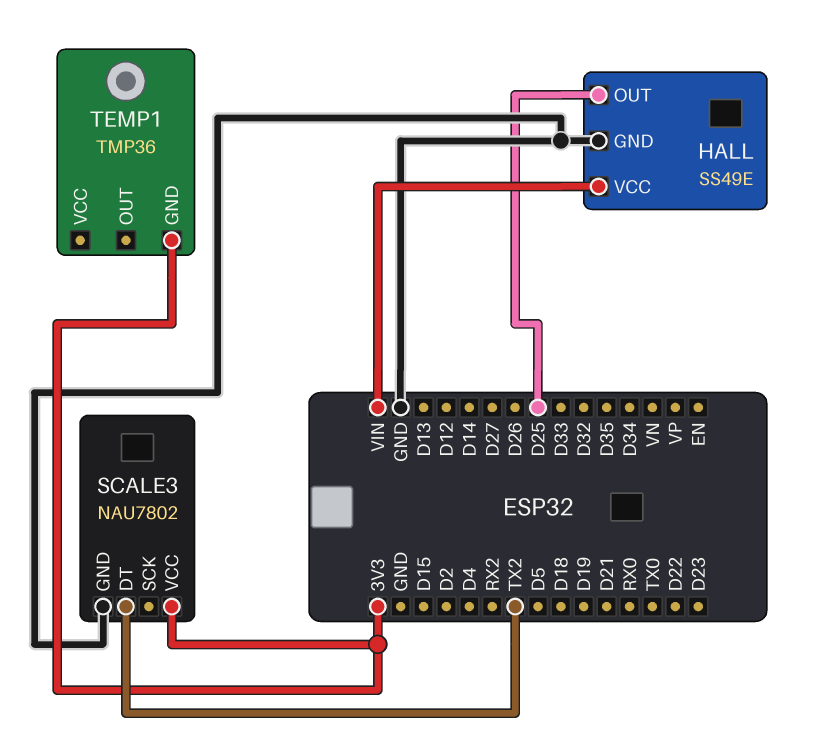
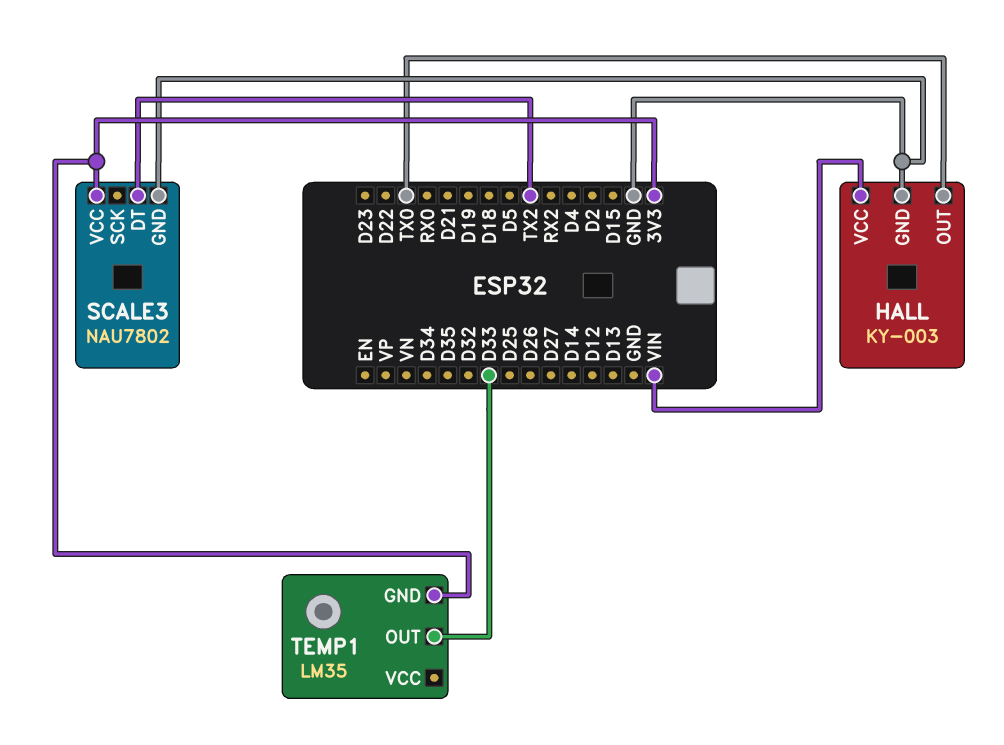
HALL: SS49E -> KY-003
HALL pin OUT: D25 -> TX0
TEMP1: TMP36 -> LM35
TEMP1 pin OUT: none -> D33

